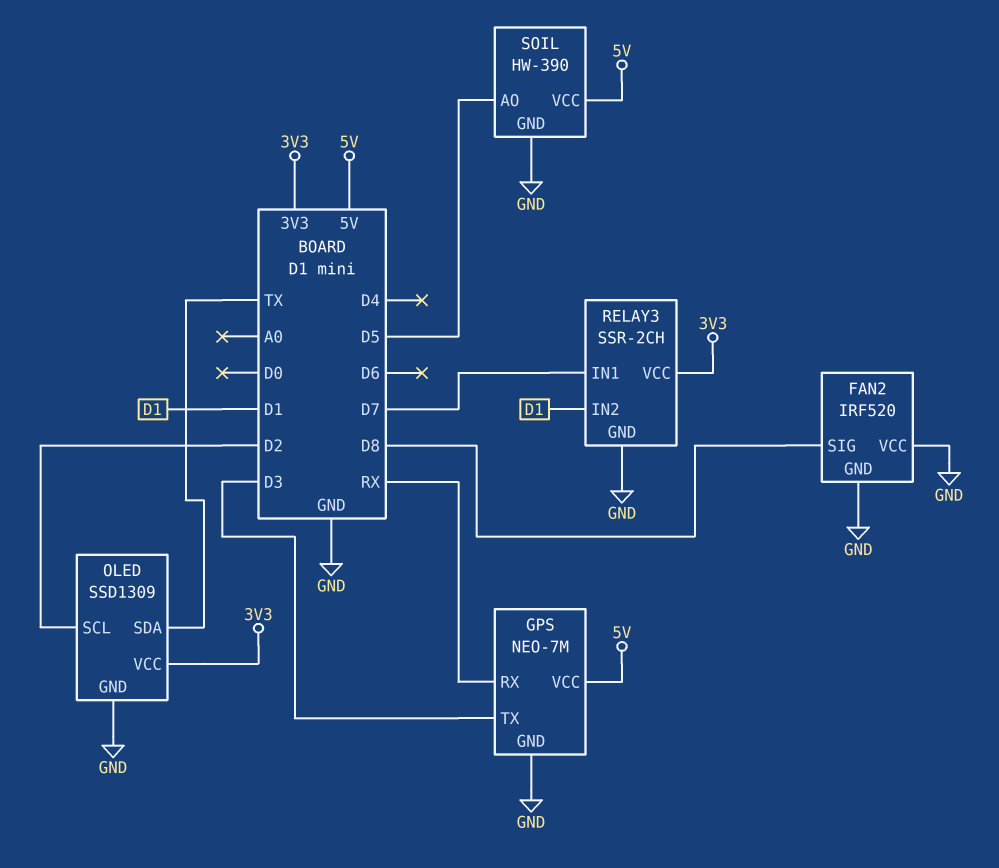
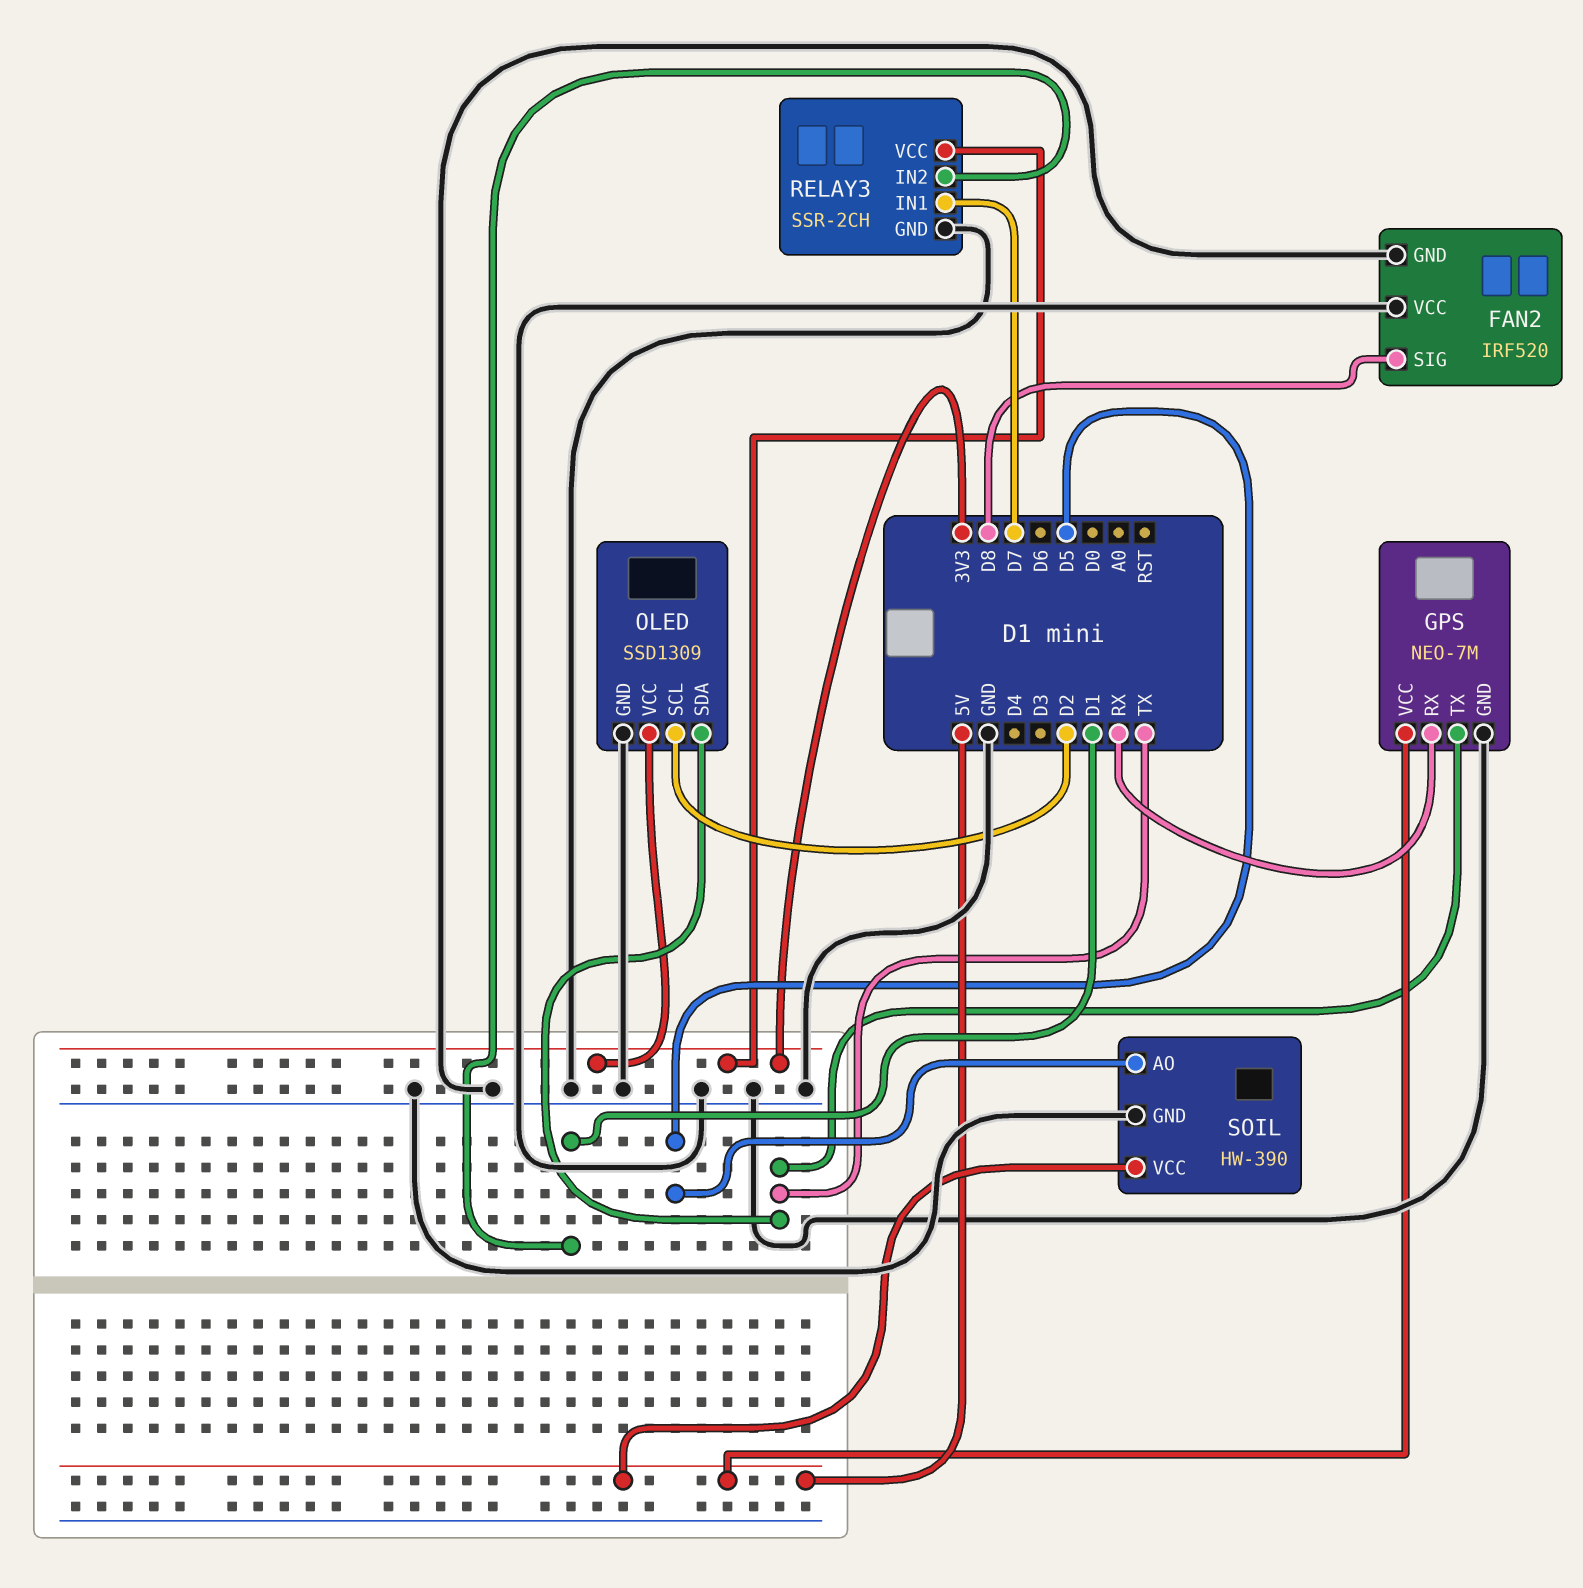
GPS pin TX: D3 -> TX

